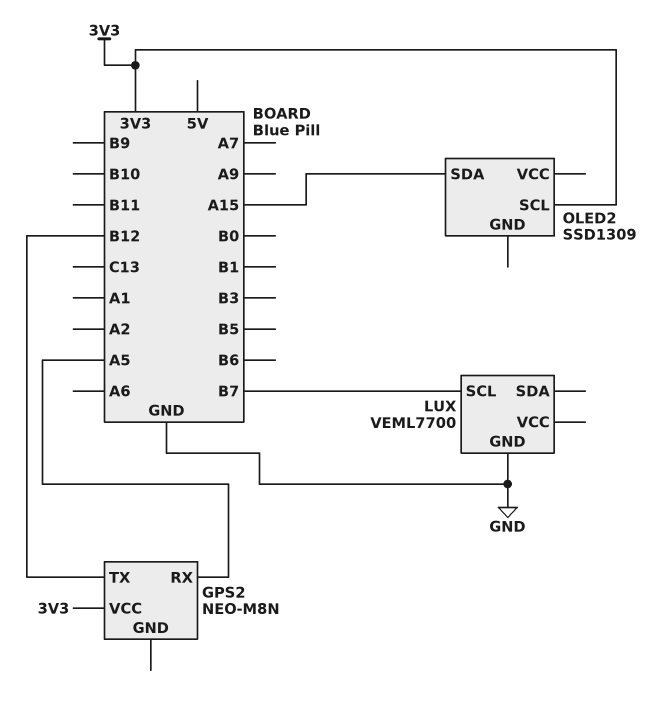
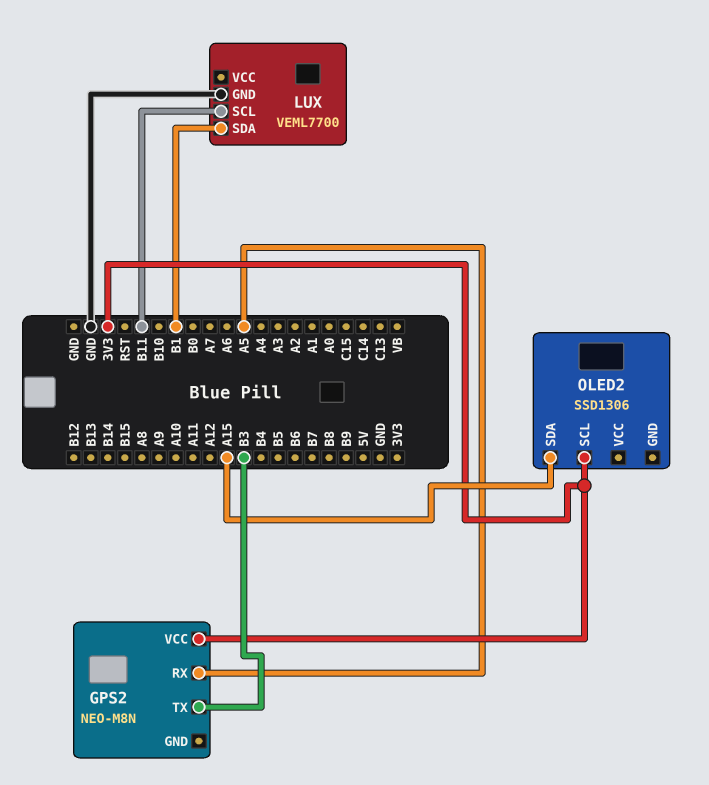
GPS2 pin TX: B12 -> B3
LUX pin SCL: B7 -> B11
LUX pin SDA: none -> B1
OLED2: SSD1309 -> SSD1306

